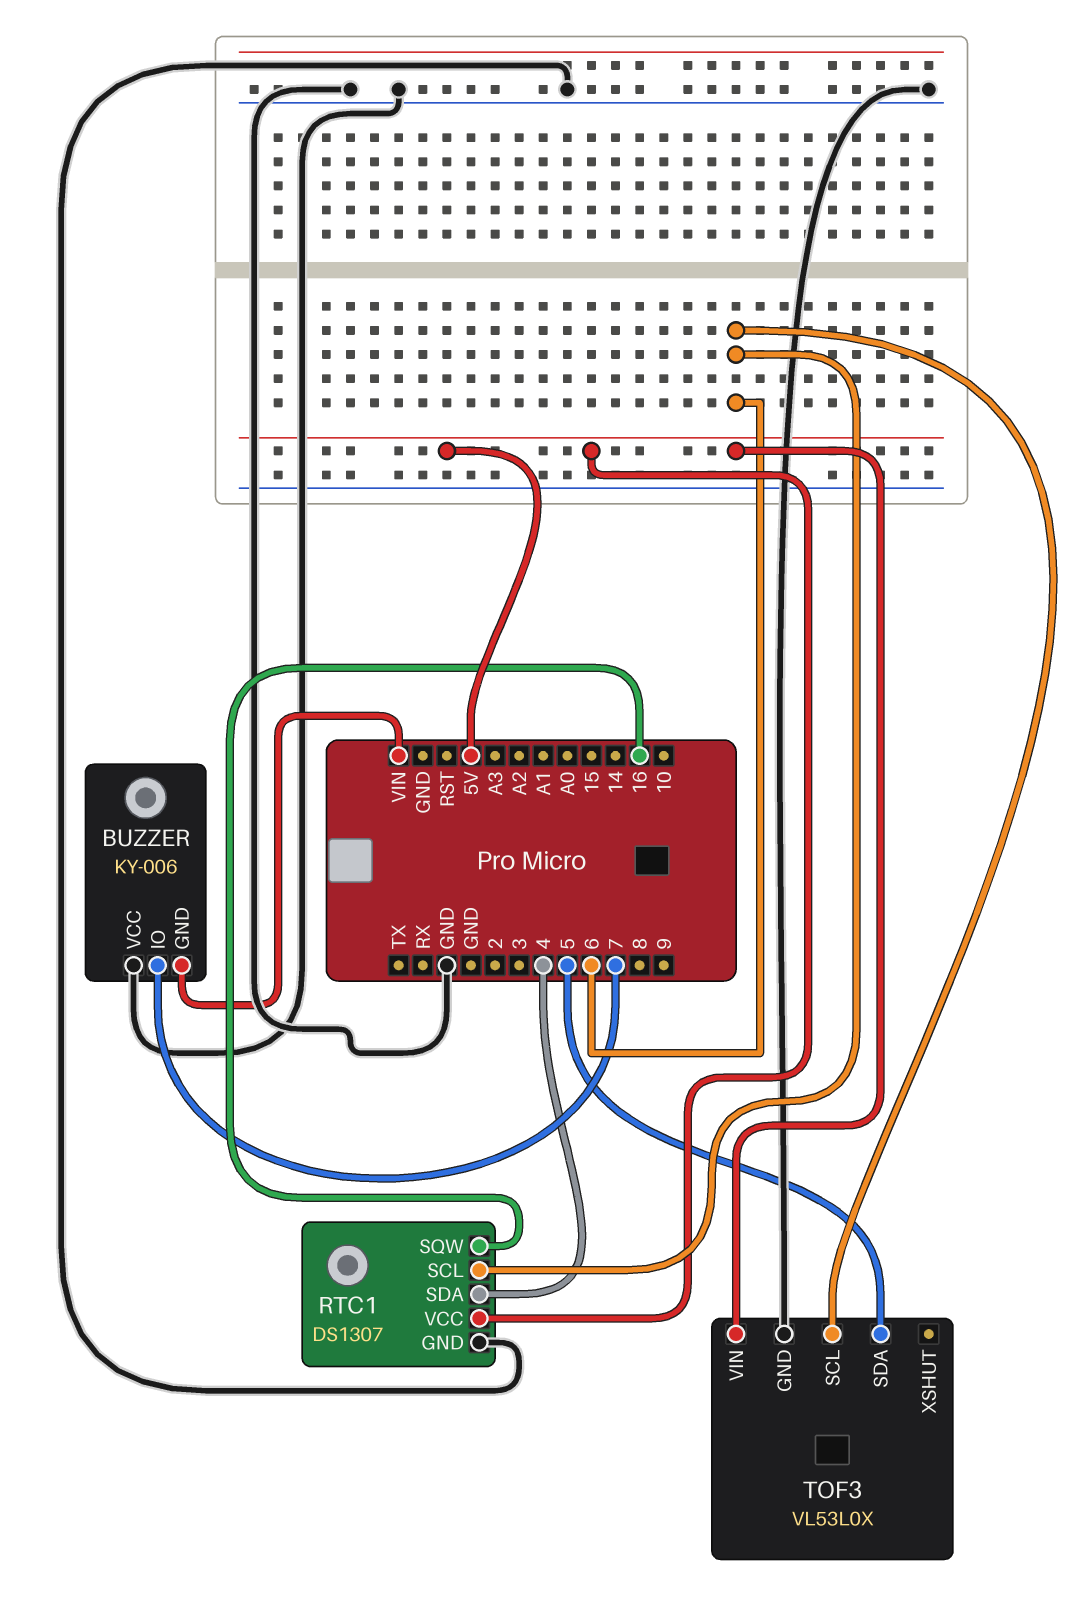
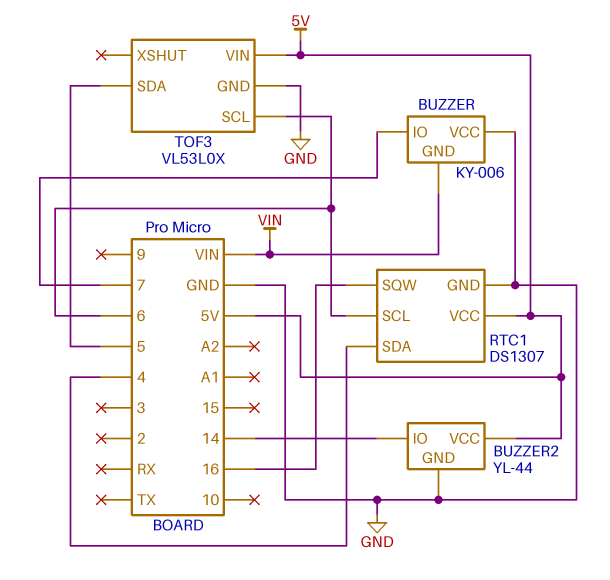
BUZZER2: none -> YL-44
BUZZER2 pin GND: none -> GND
BUZZER2 pin IO: none -> 14
BUZZER2 pin VCC: none -> 5V

